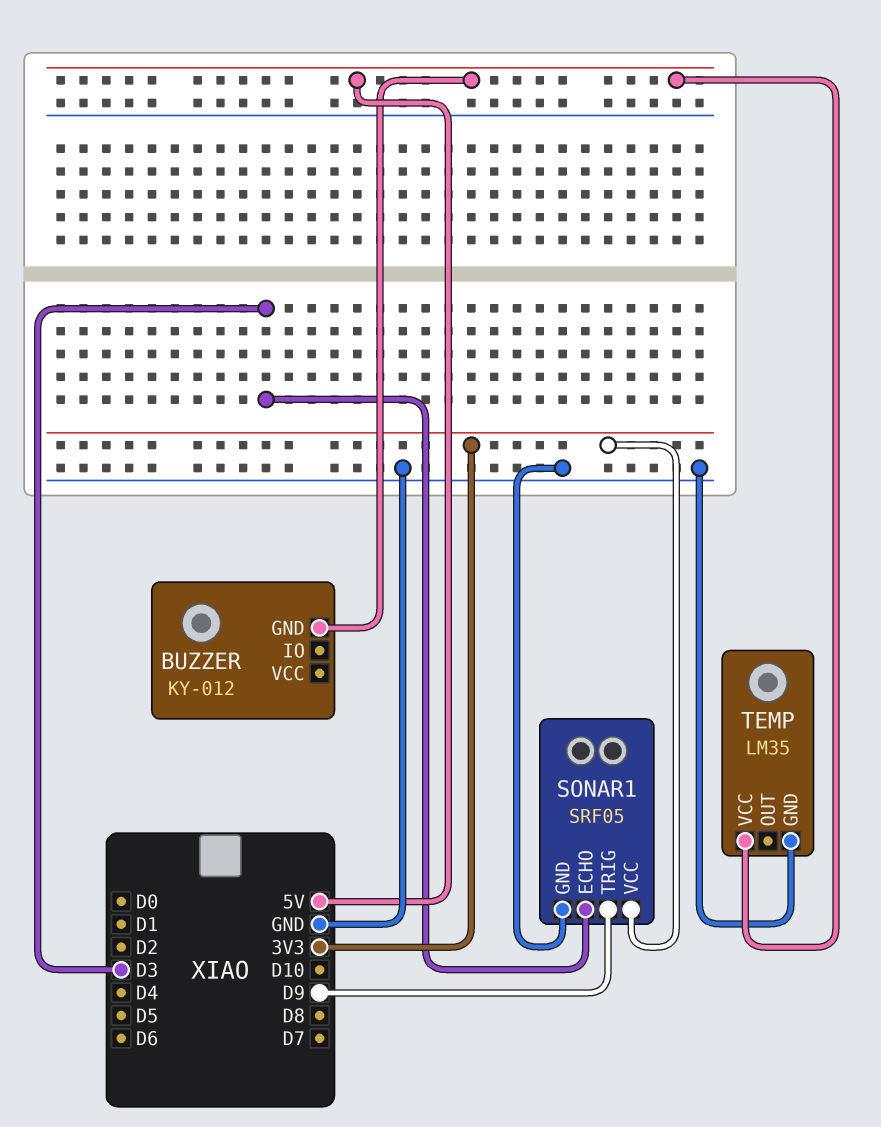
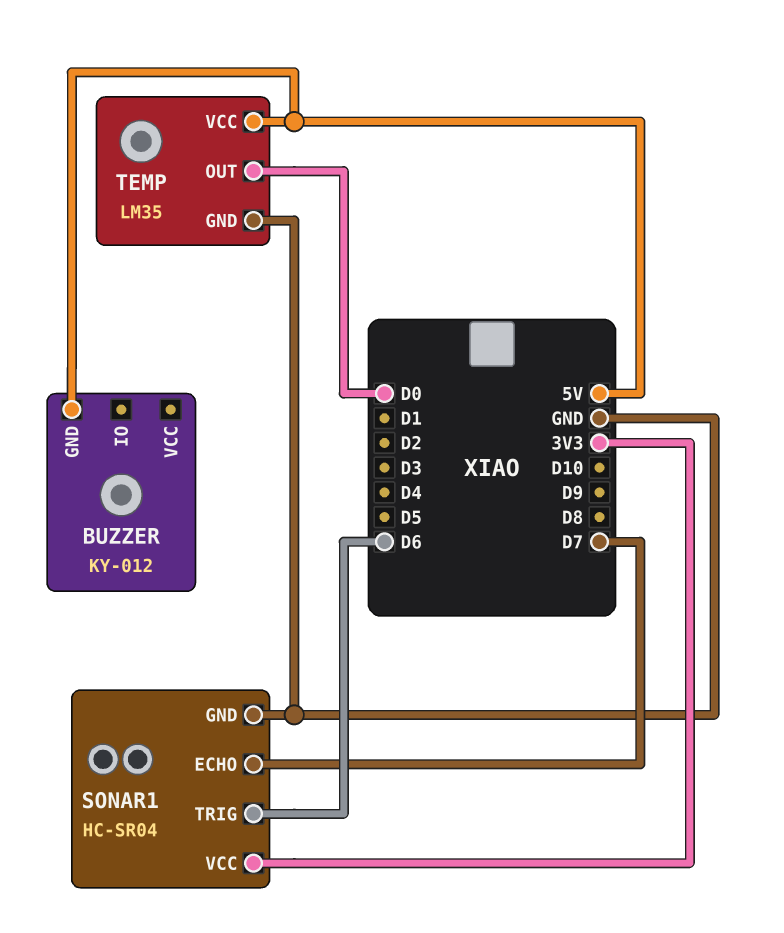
SONAR1: SRF05 -> HC-SR04
SONAR1 pin ECHO: D3 -> D7
SONAR1 pin TRIG: D9 -> D6
TEMP pin OUT: none -> D0

